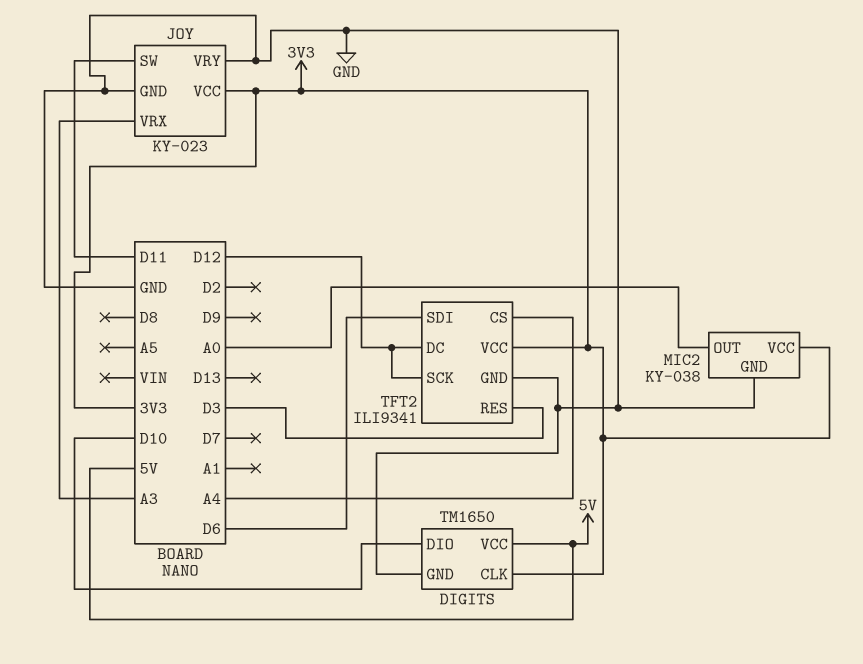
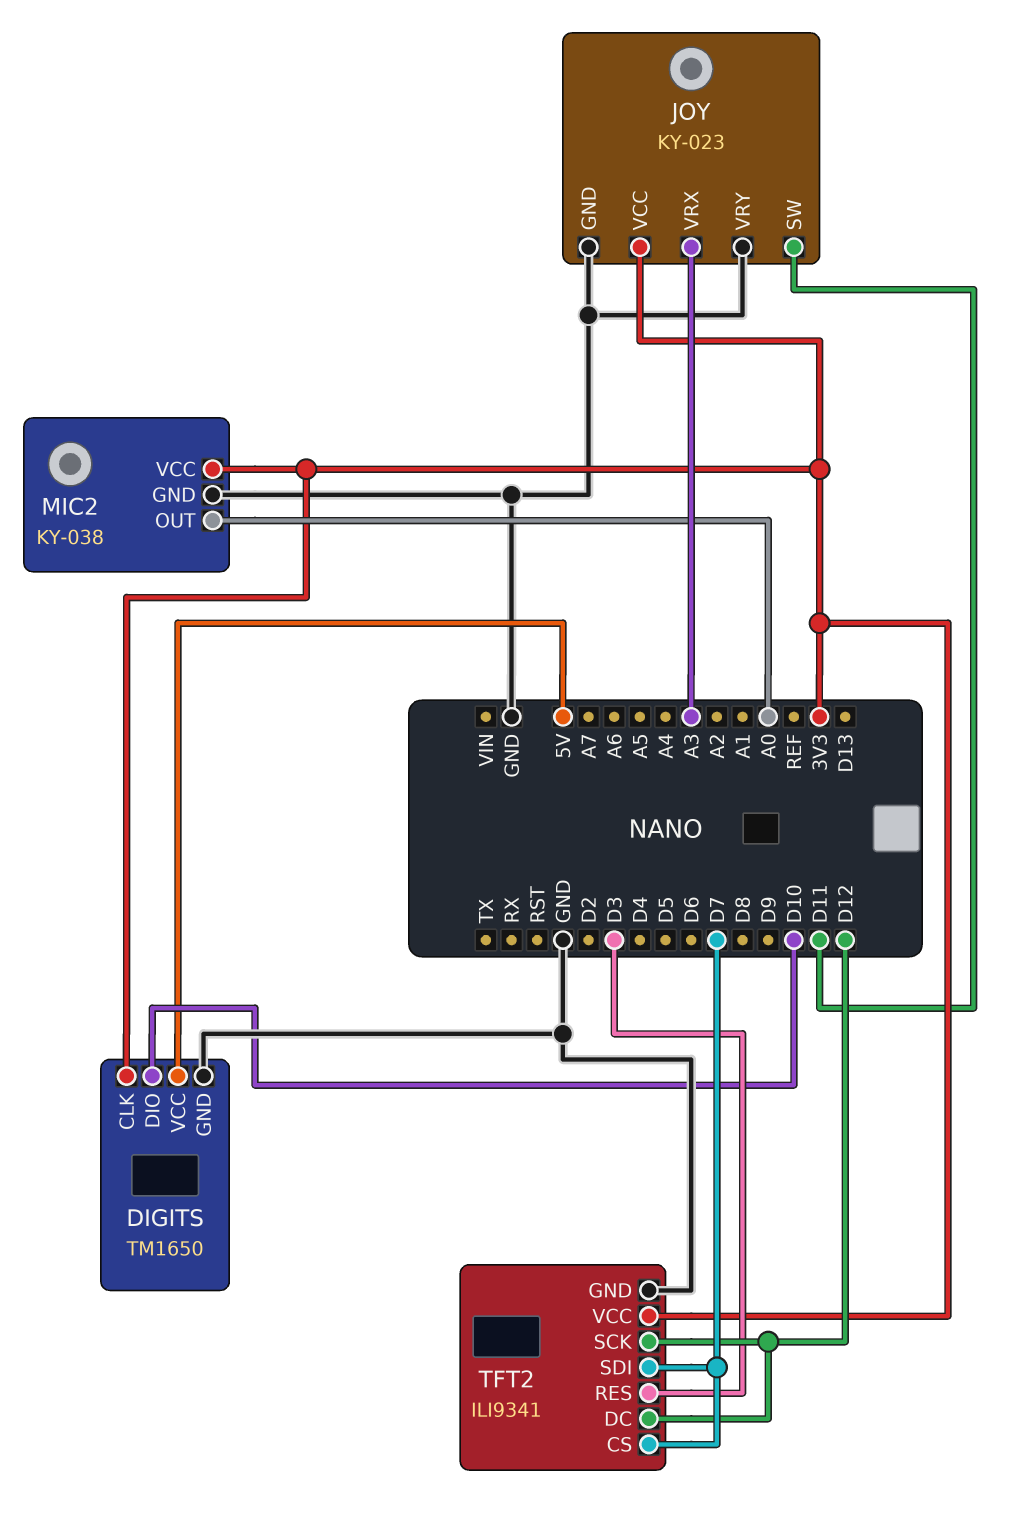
TFT2 pin CS: A4 -> D7
TFT2 pin SDI: D6 -> D7

